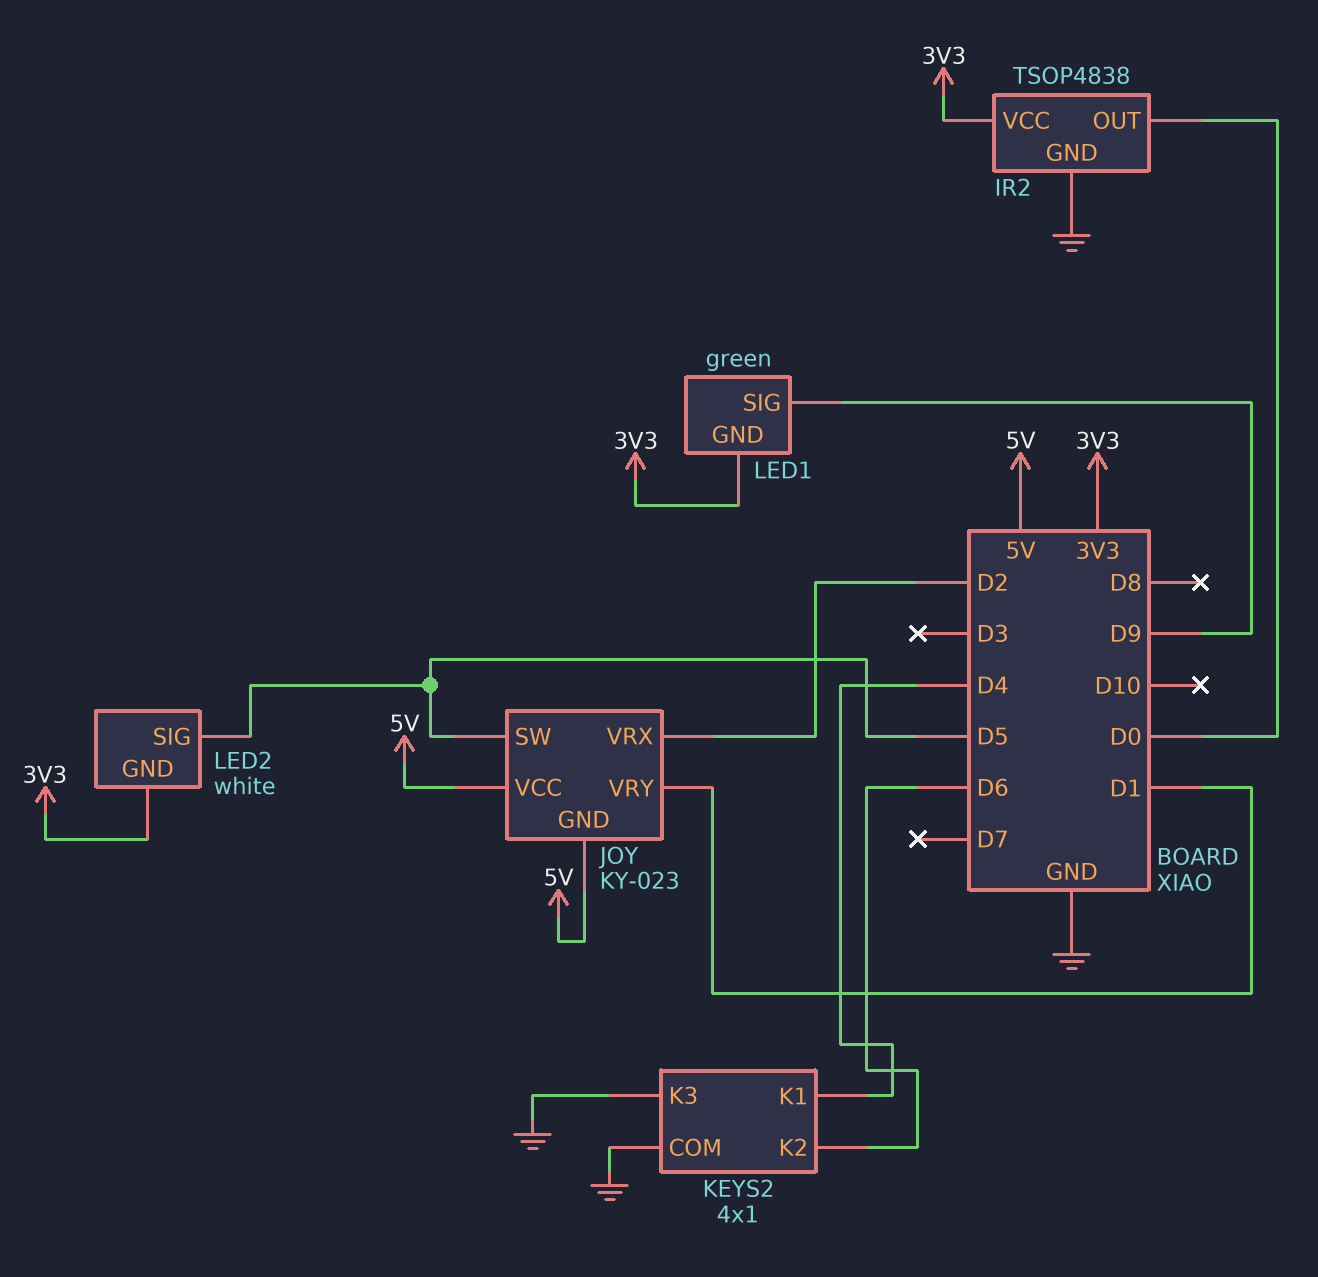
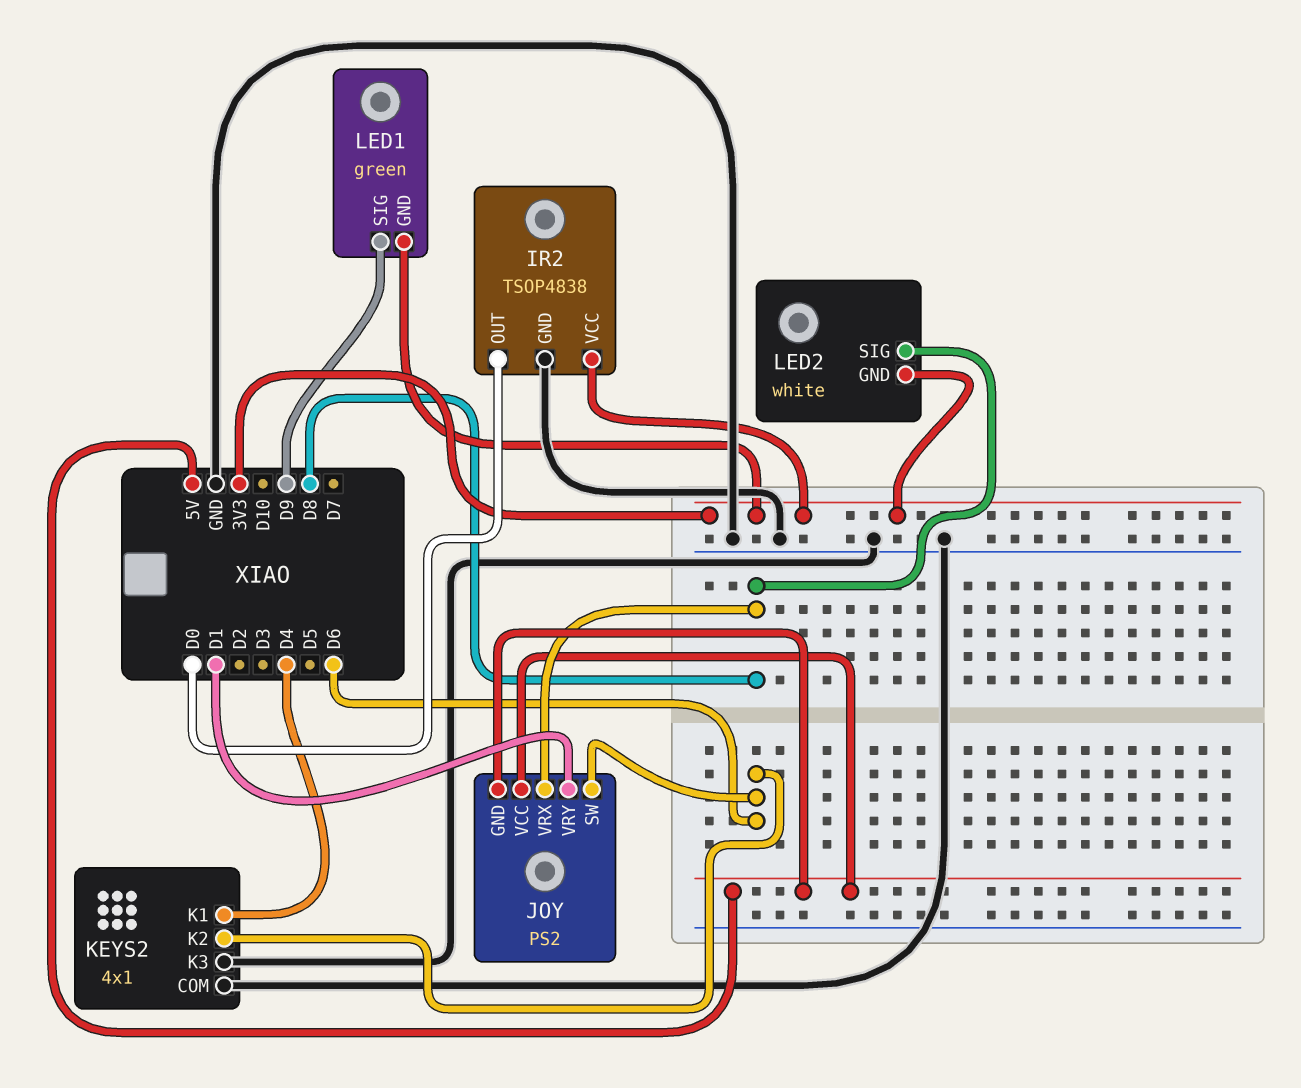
JOY: KY-023 -> PS2
JOY pin SW: D5 -> D6
JOY pin VRX: D2 -> D8
LED2 pin SIG: D5 -> D8

